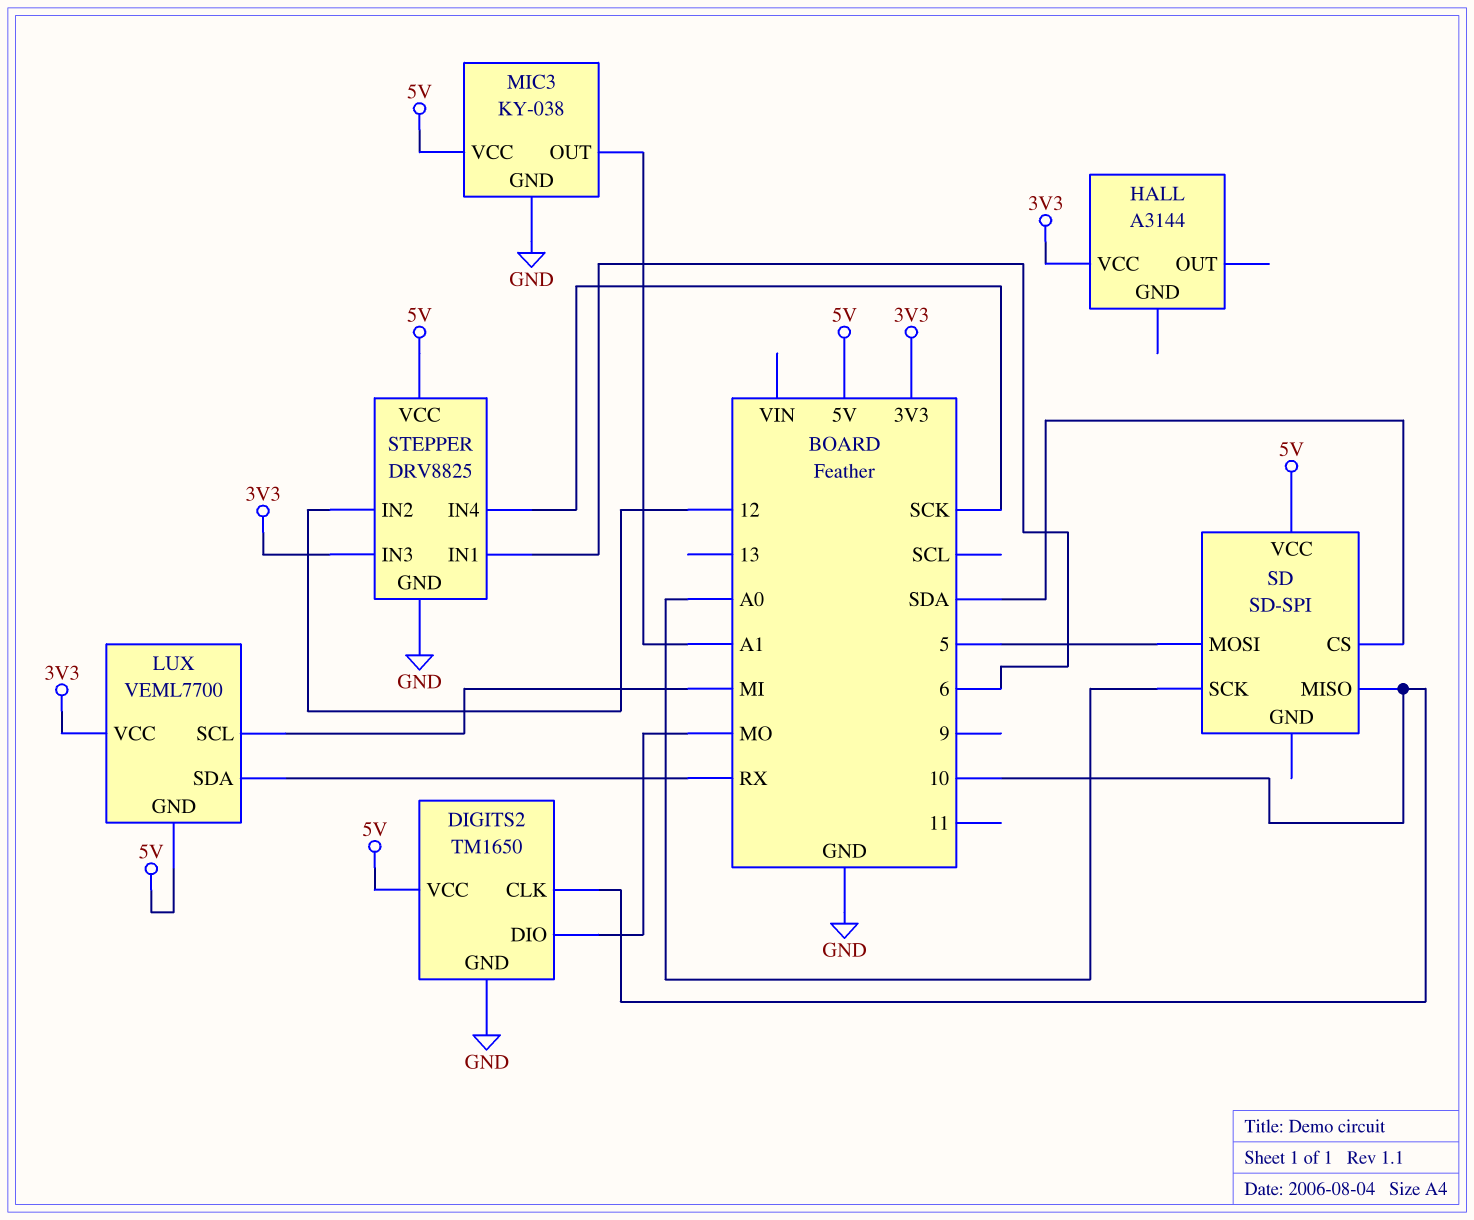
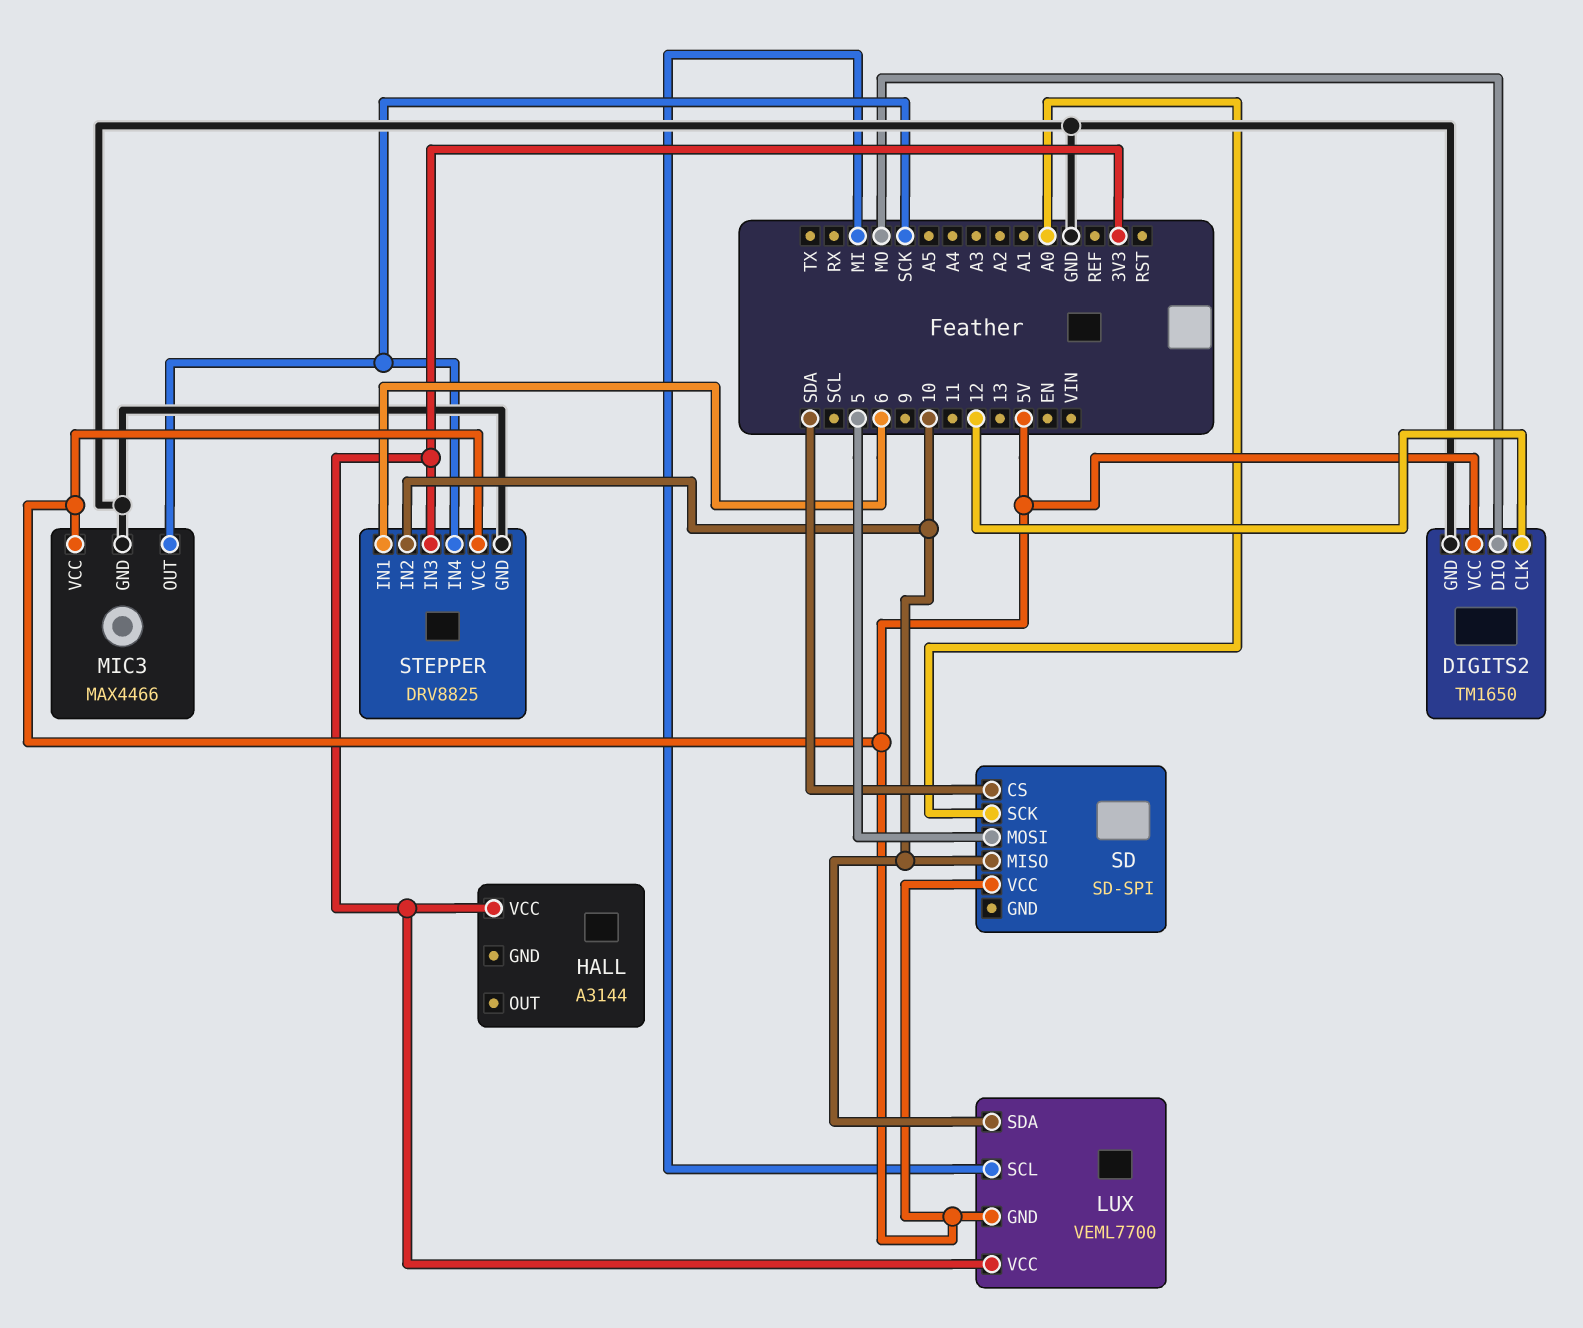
DIGITS2 pin CLK: 10 -> 12
LUX pin SDA: RX -> 10
MIC3: KY-038 -> MAX4466
MIC3 pin OUT: A1 -> SCK
STEPPER pin IN2: 12 -> 10

